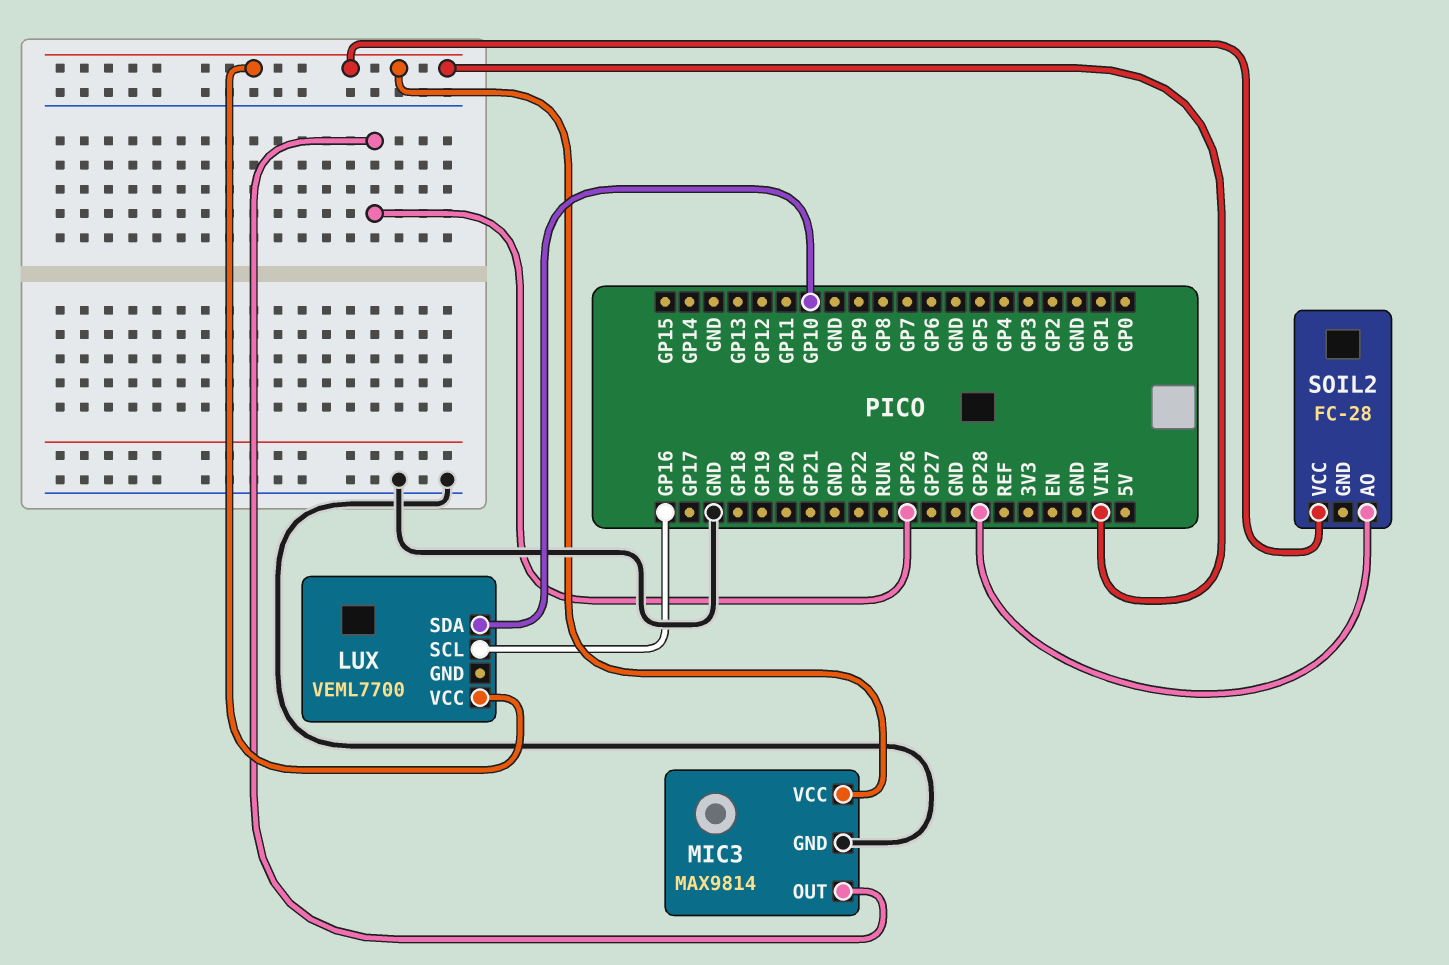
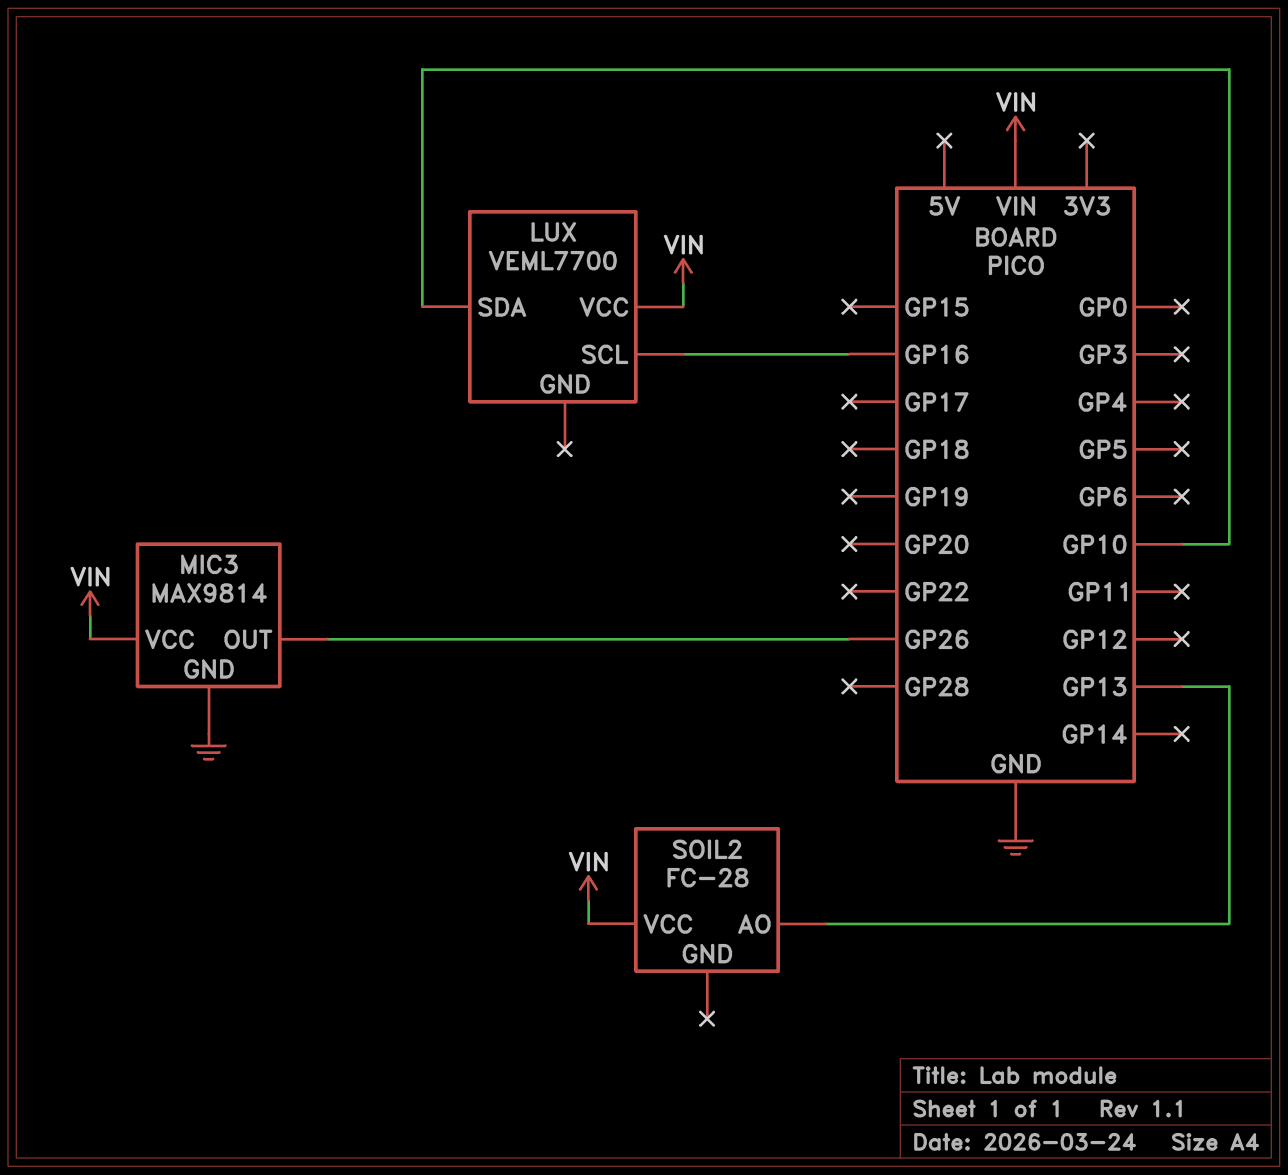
SOIL2 pin AO: GP28 -> GP13

